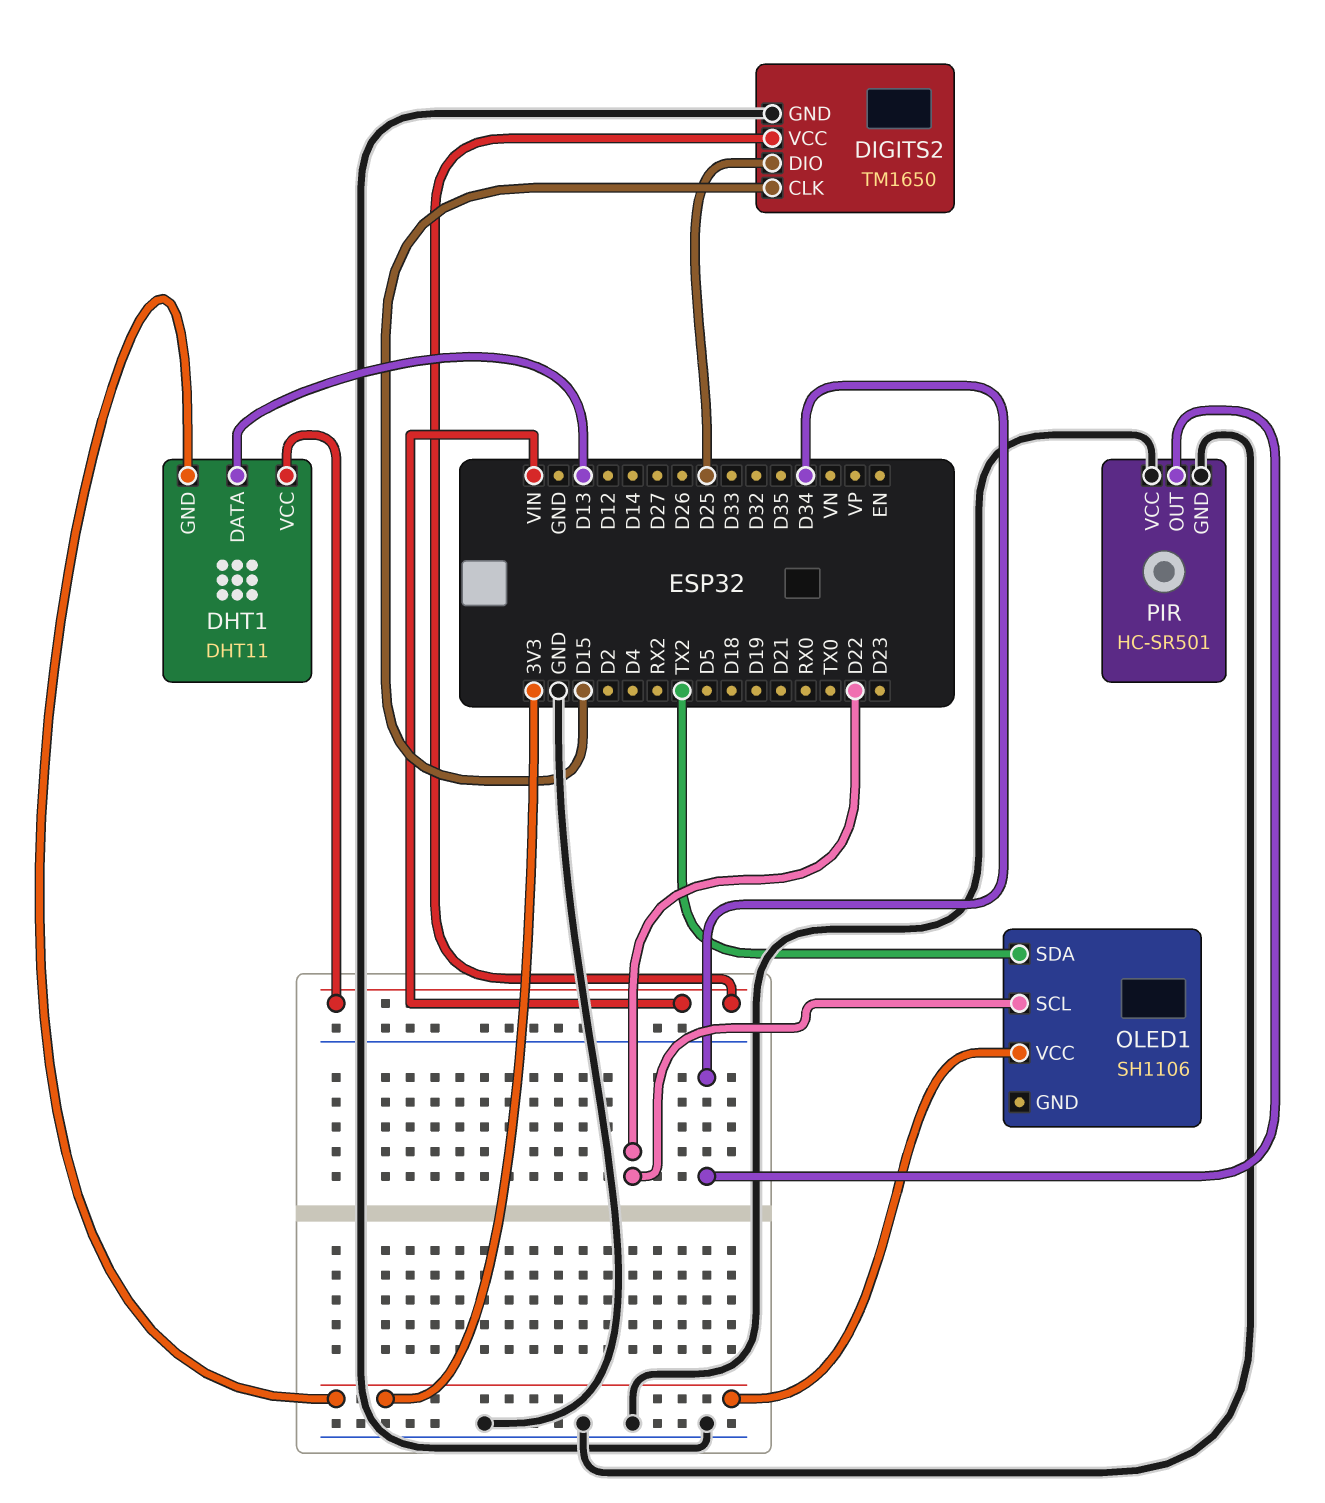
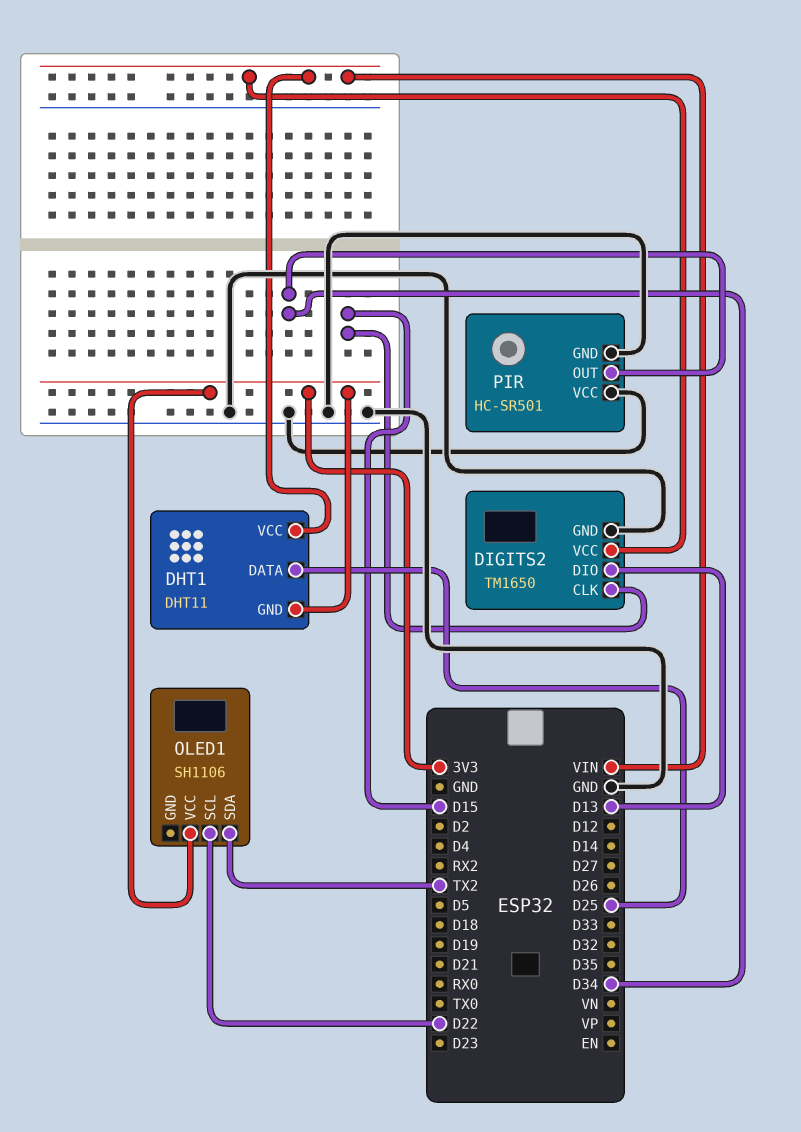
DHT1 pin DATA: D13 -> D25
DIGITS2 pin DIO: D25 -> D13

